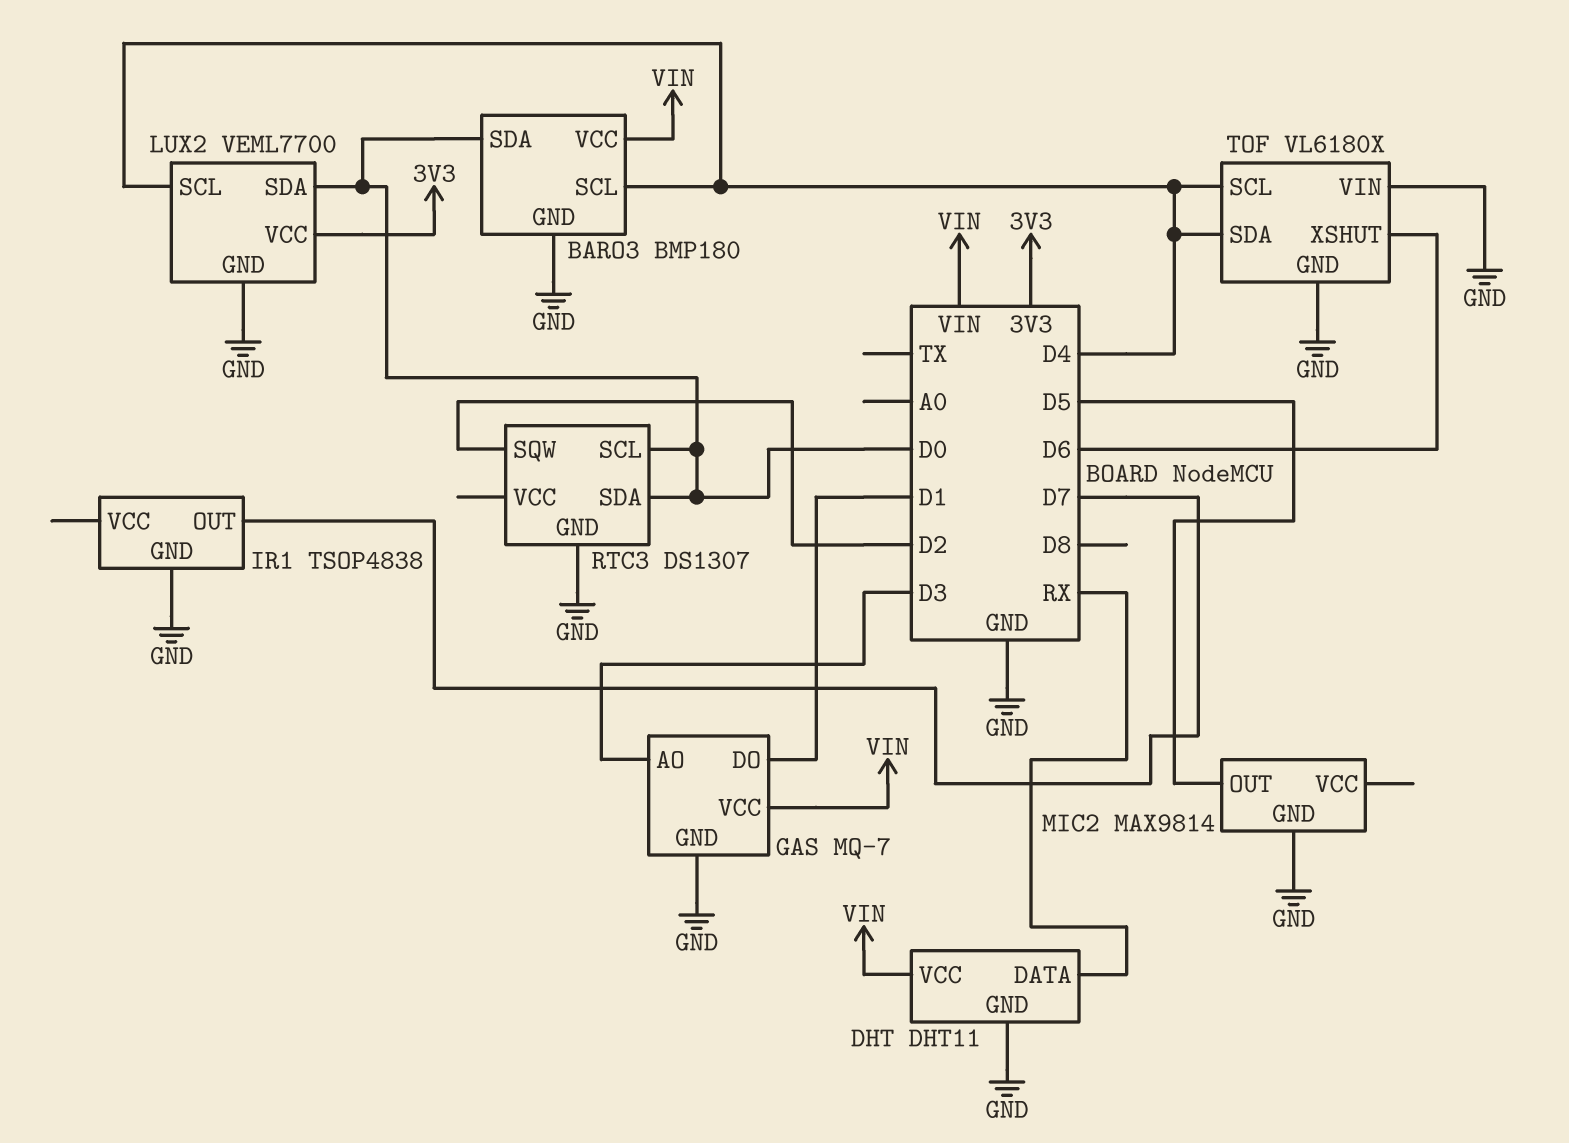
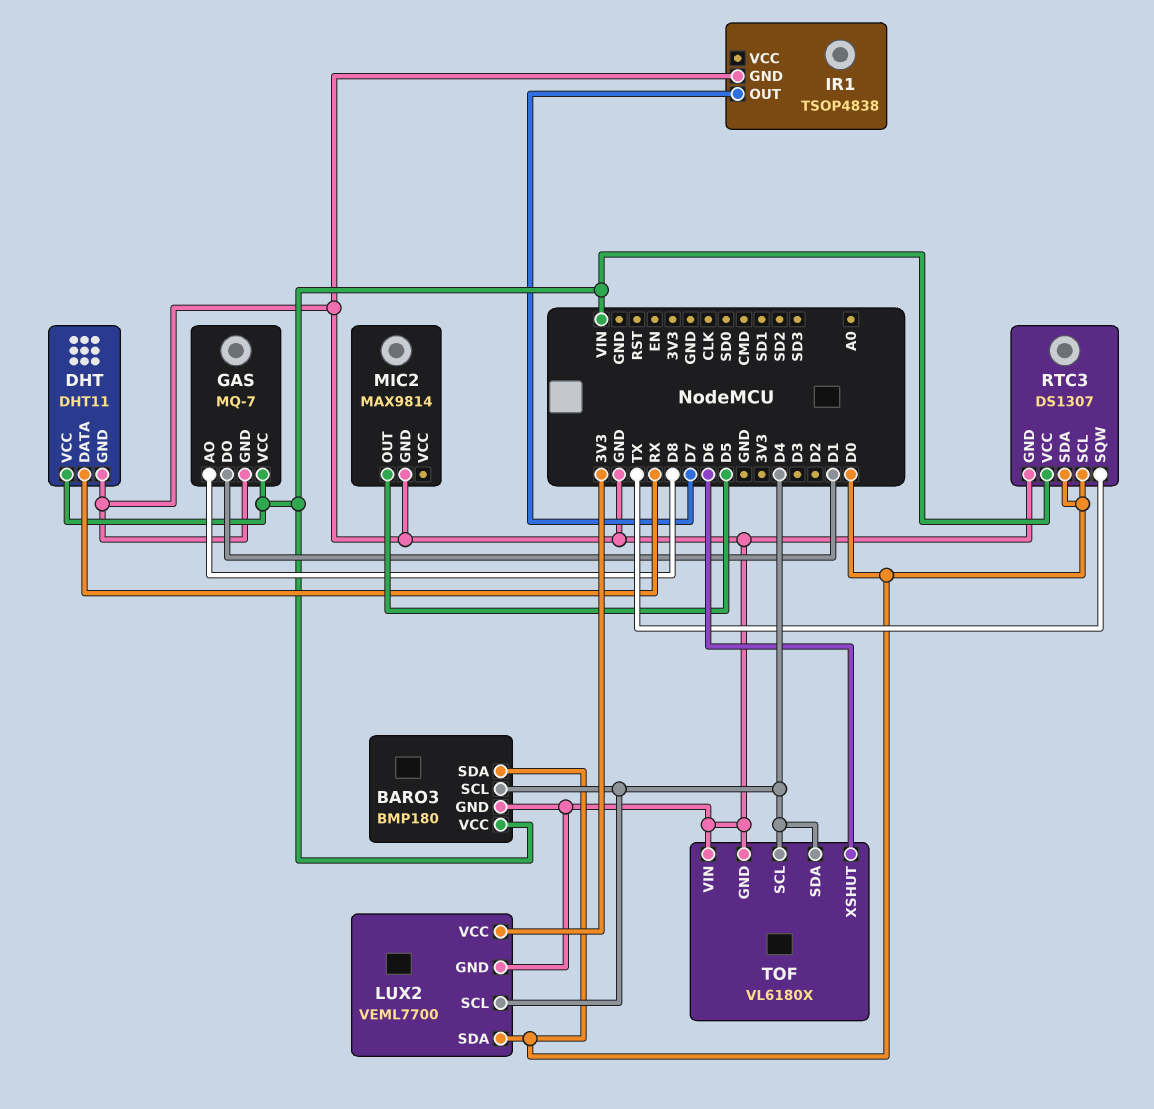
GAS pin AO: D3 -> D8
RTC3 pin SQW: D2 -> TX
RTC3 pin VCC: none -> VIN

